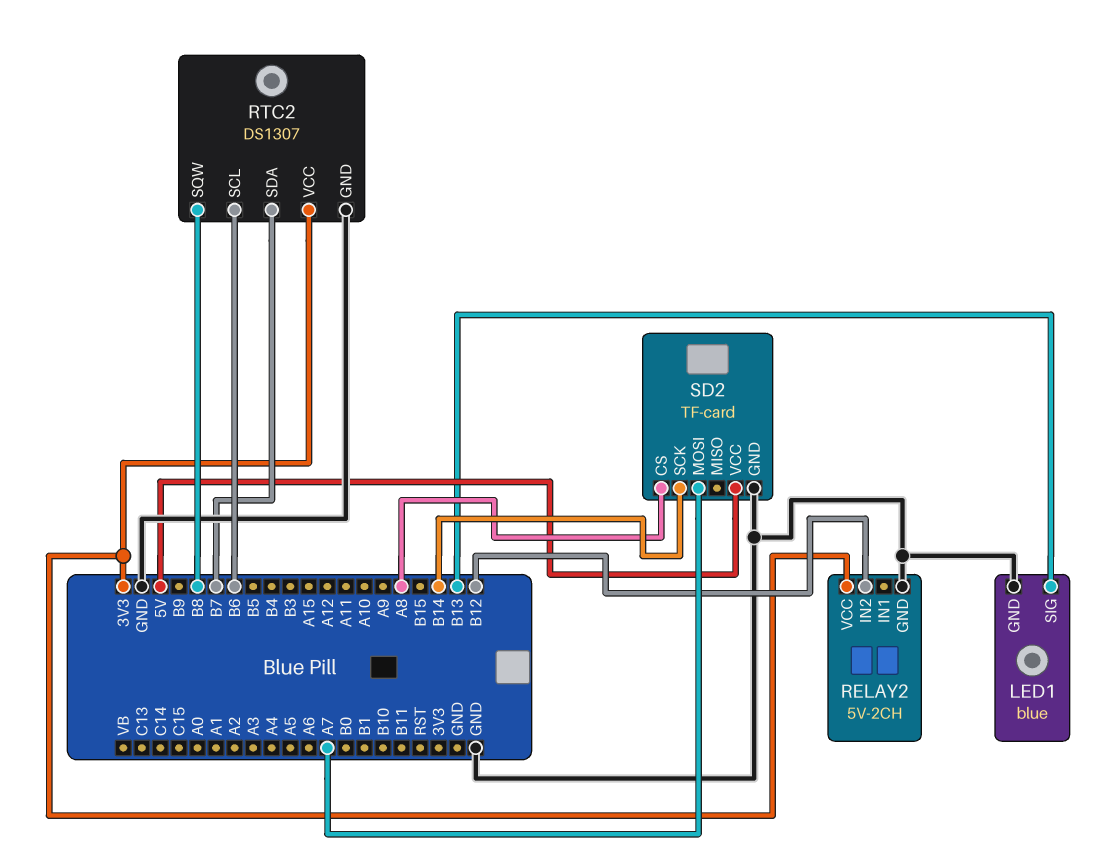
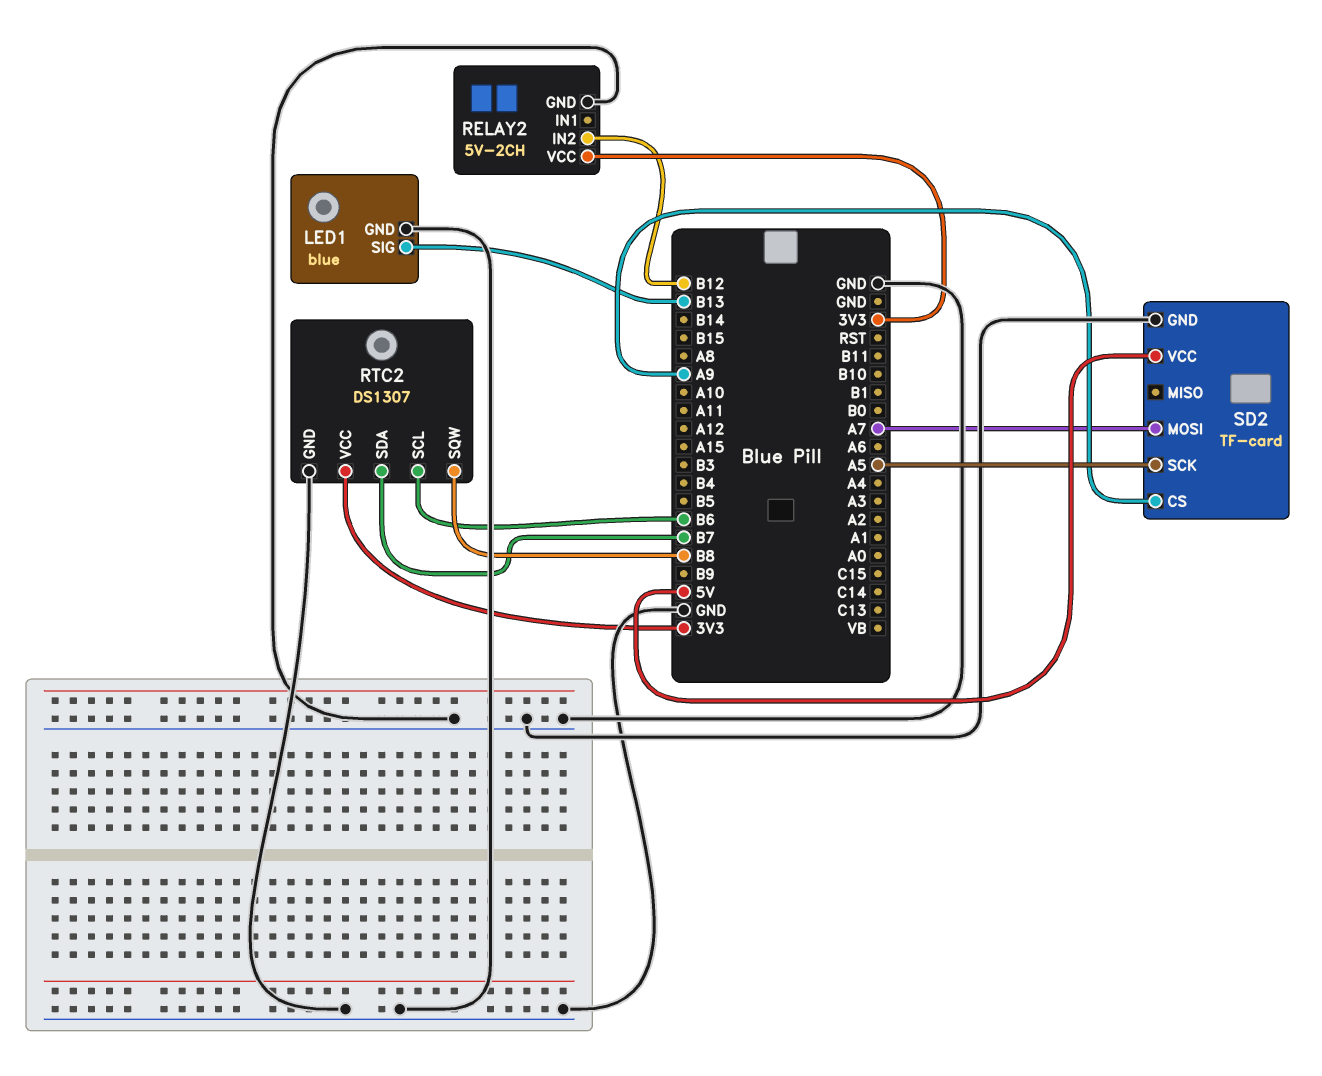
SD2 pin CS: A8 -> A9
SD2 pin SCK: B14 -> A5

